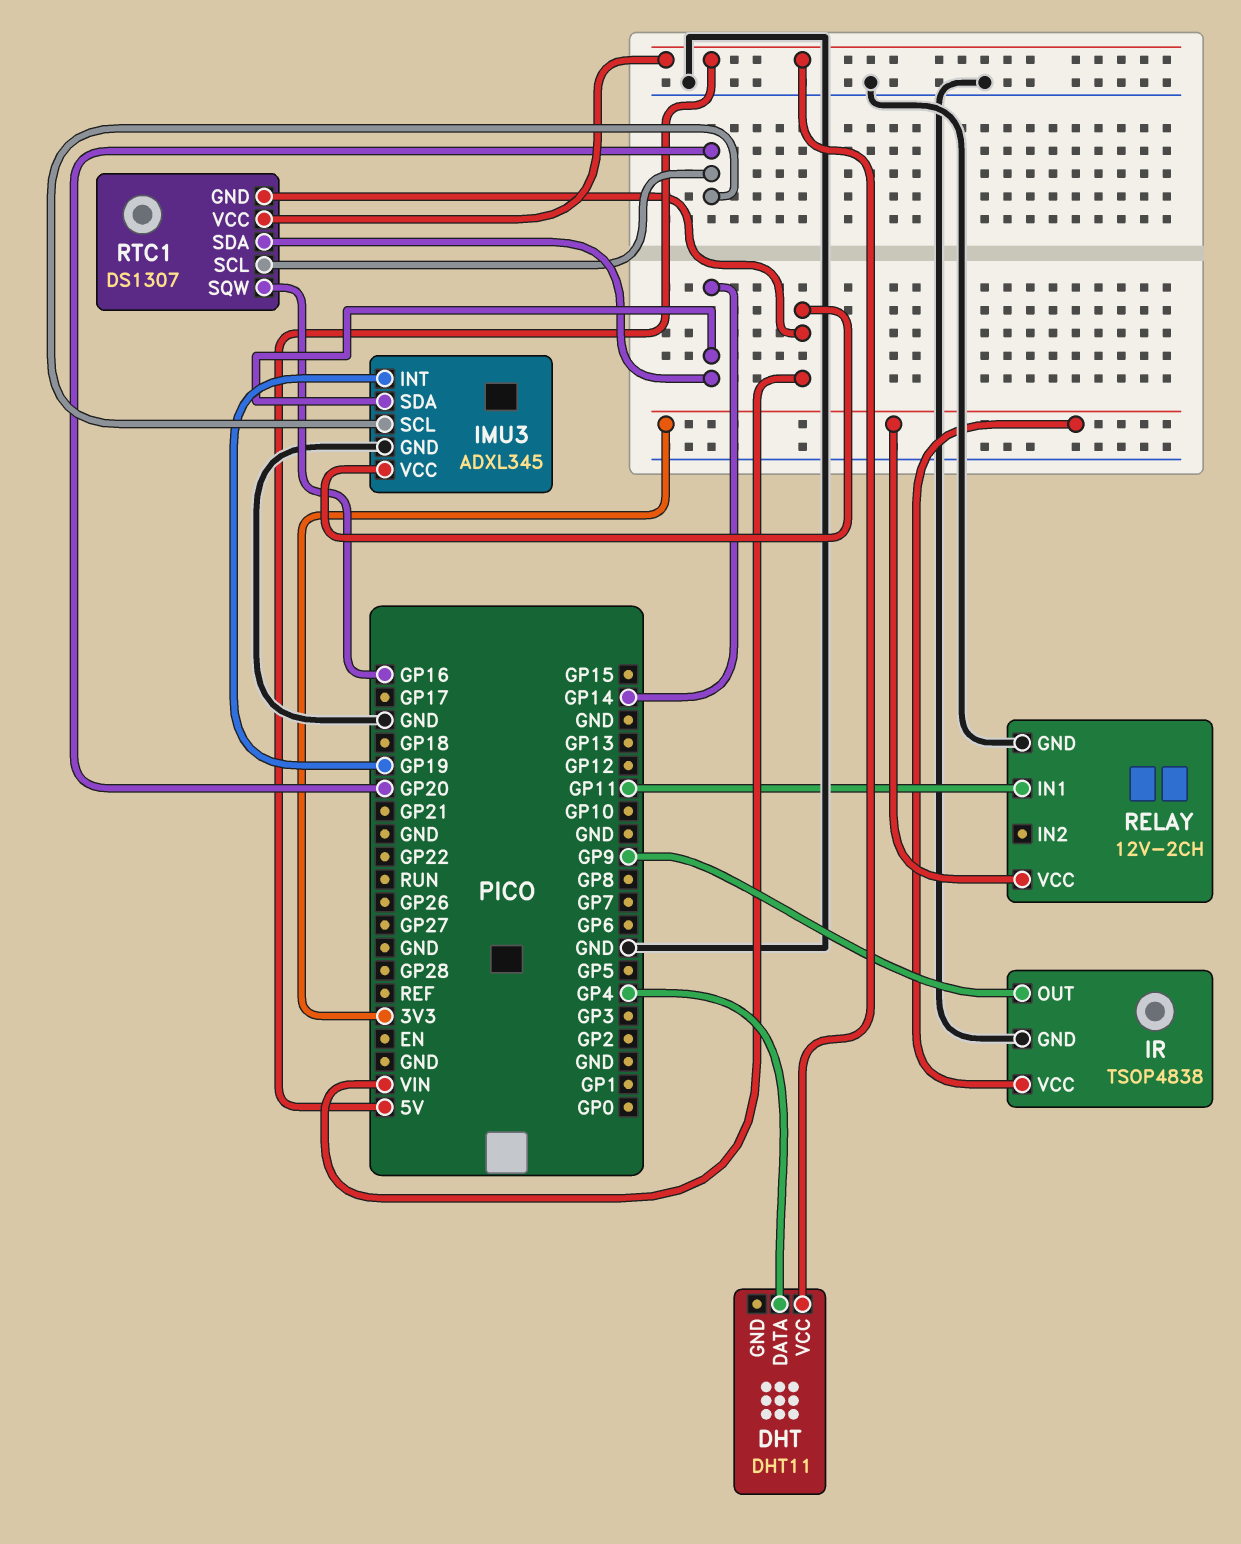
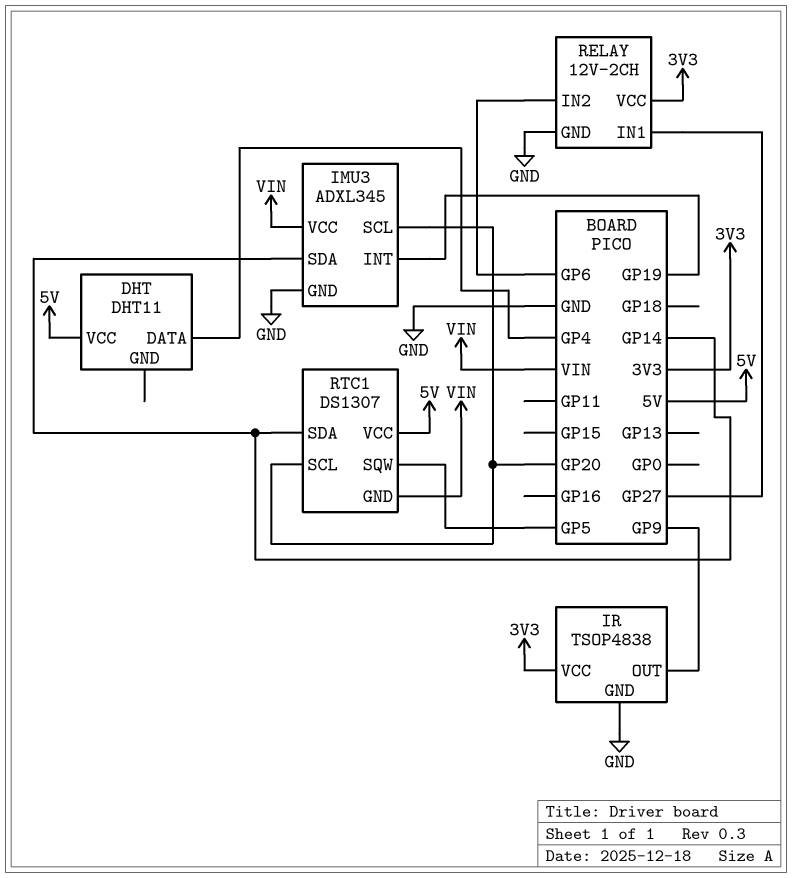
RELAY pin IN1: GP11 -> GP27
RELAY pin IN2: none -> GP6
RTC1 pin SQW: GP16 -> GP5

